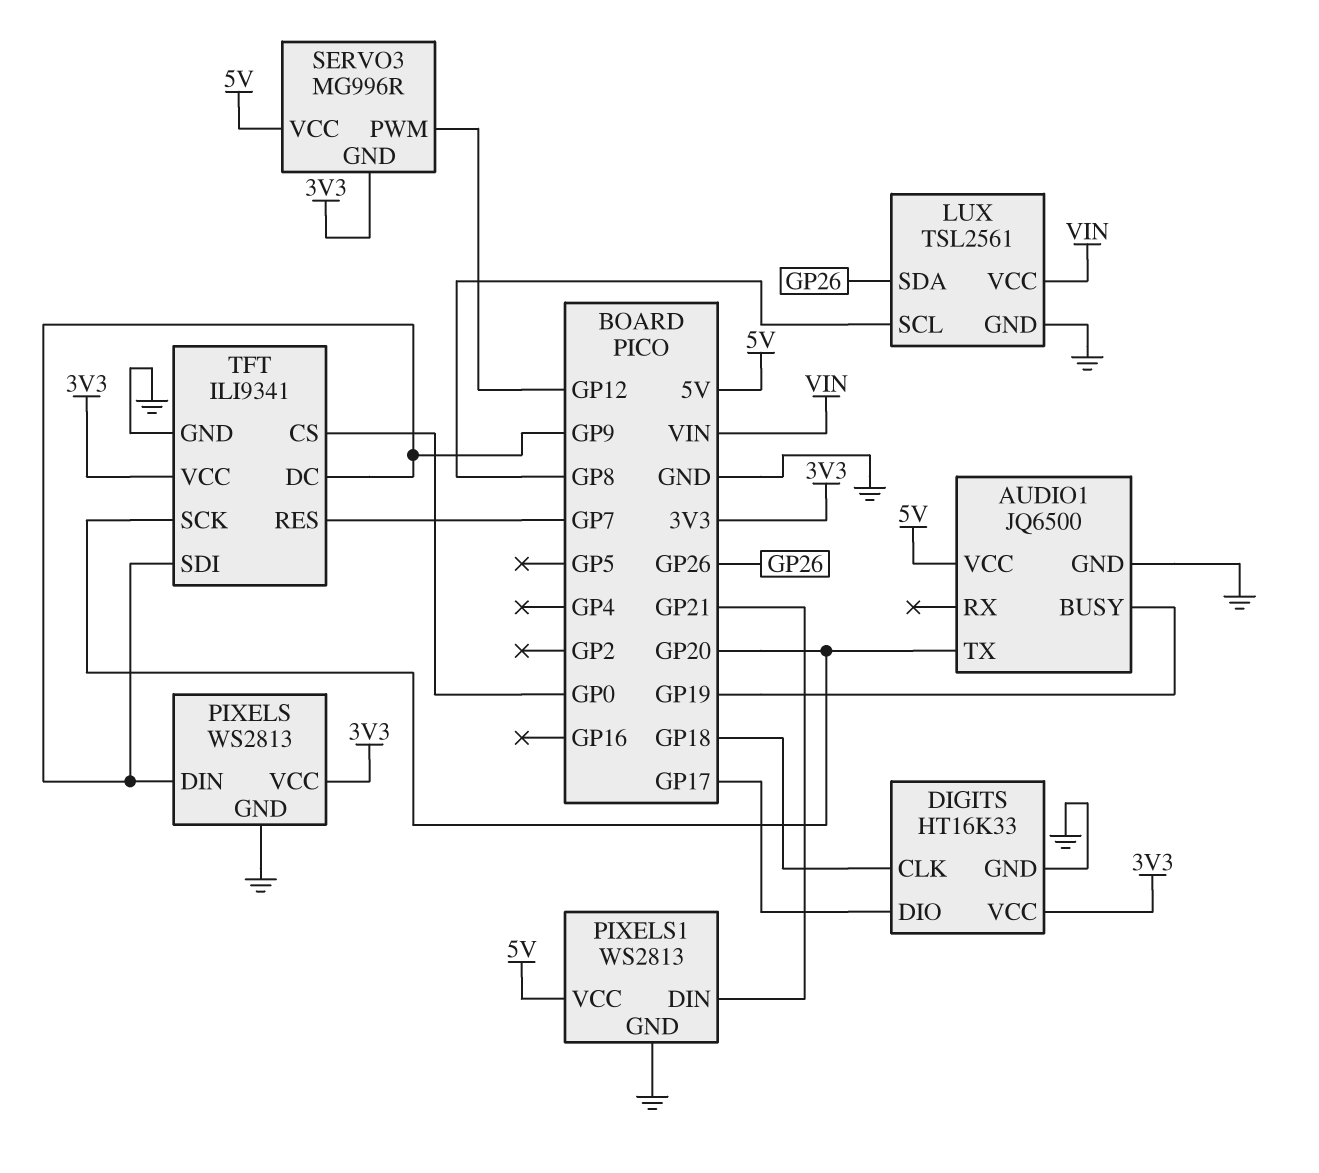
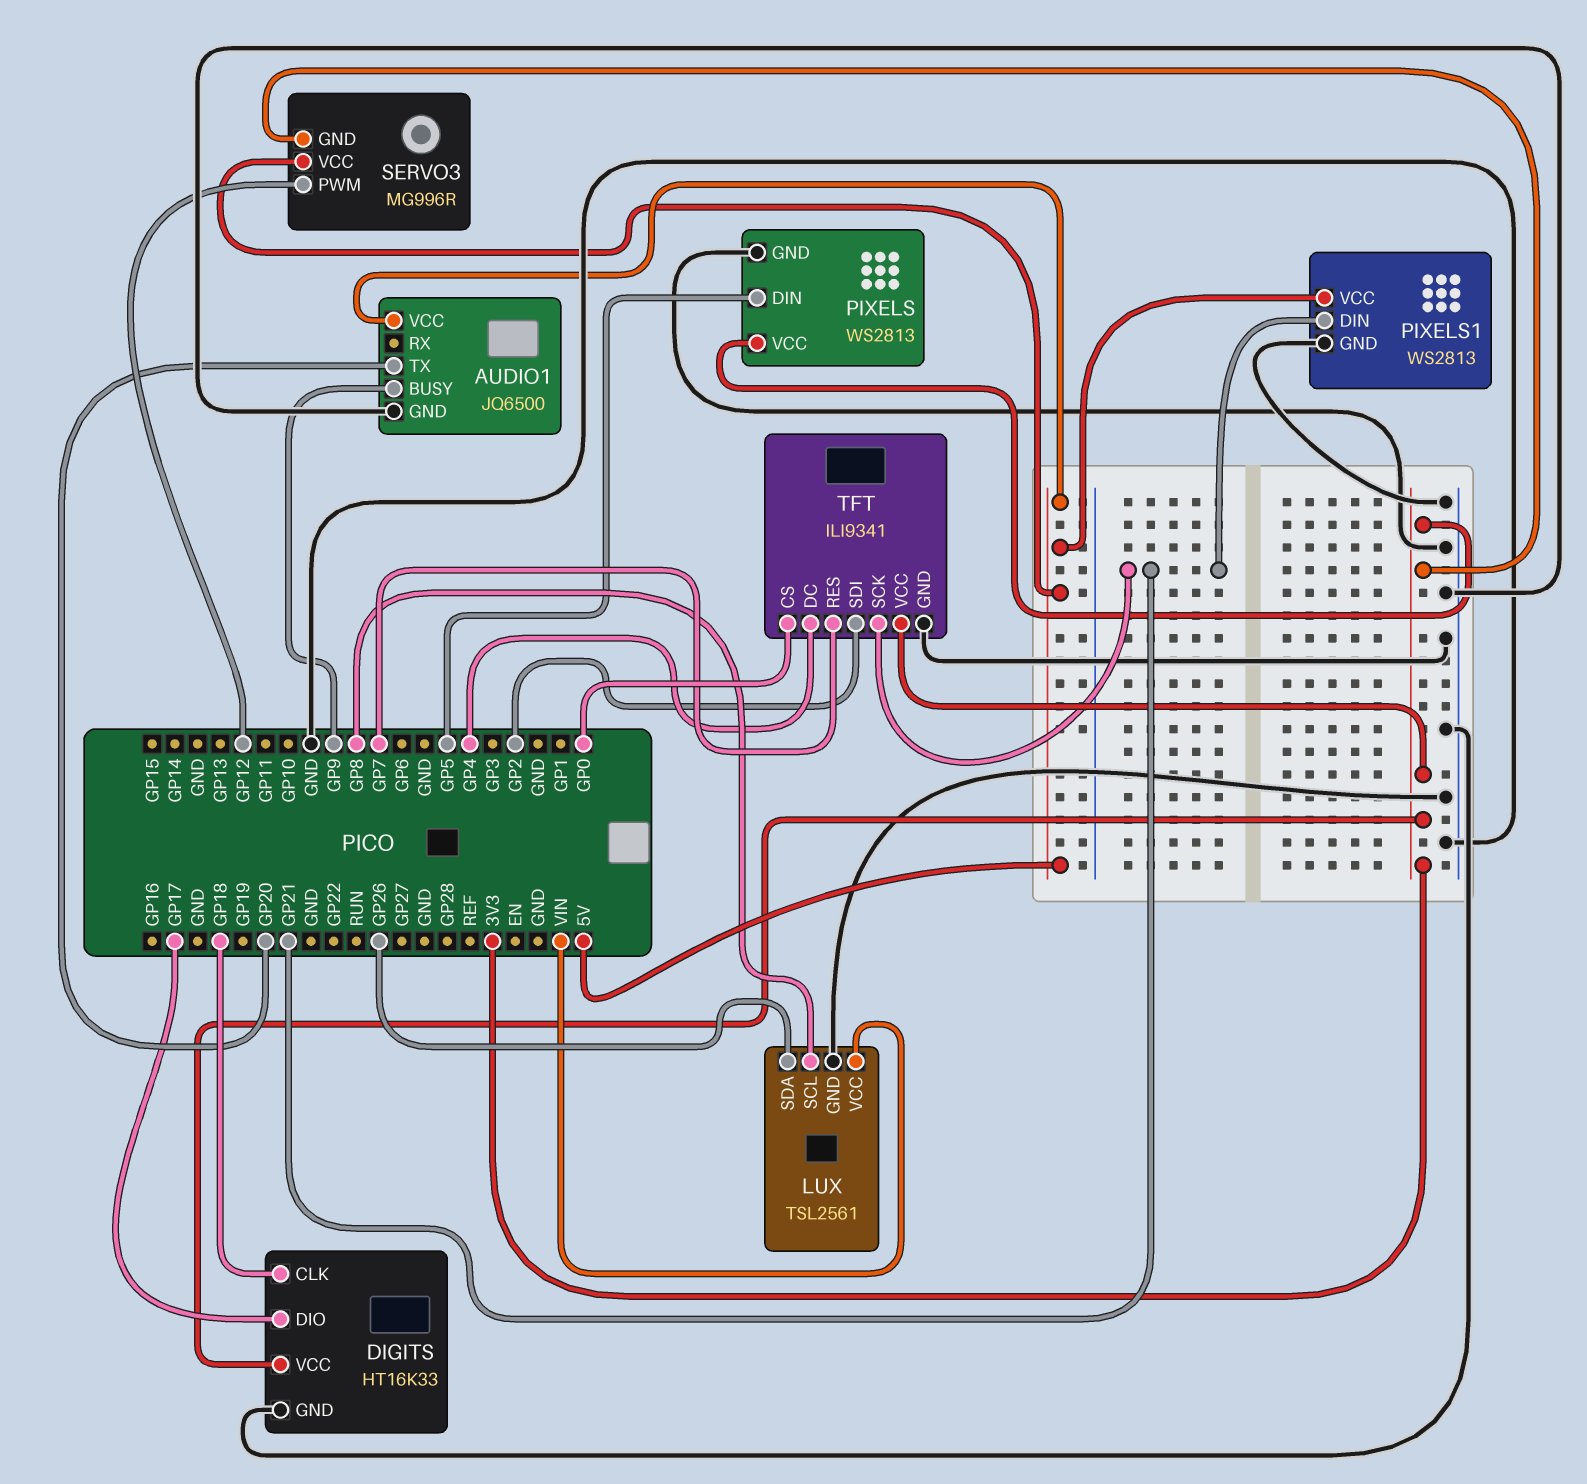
AUDIO1 pin BUSY: GP19 -> GP9
PIXELS pin DIN: GP9 -> GP5
TFT pin DC: GP9 -> GP4
TFT pin SCK: GP20 -> GP21
TFT pin SDI: GP9 -> GP2

